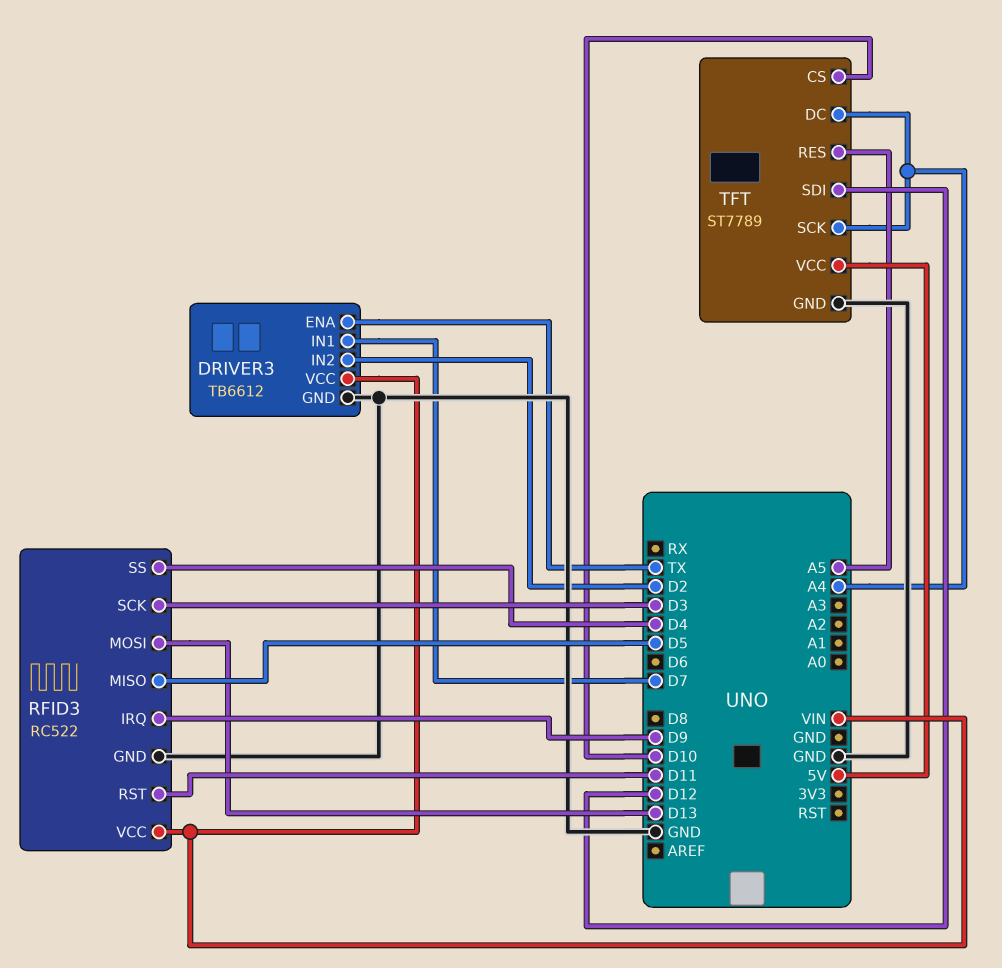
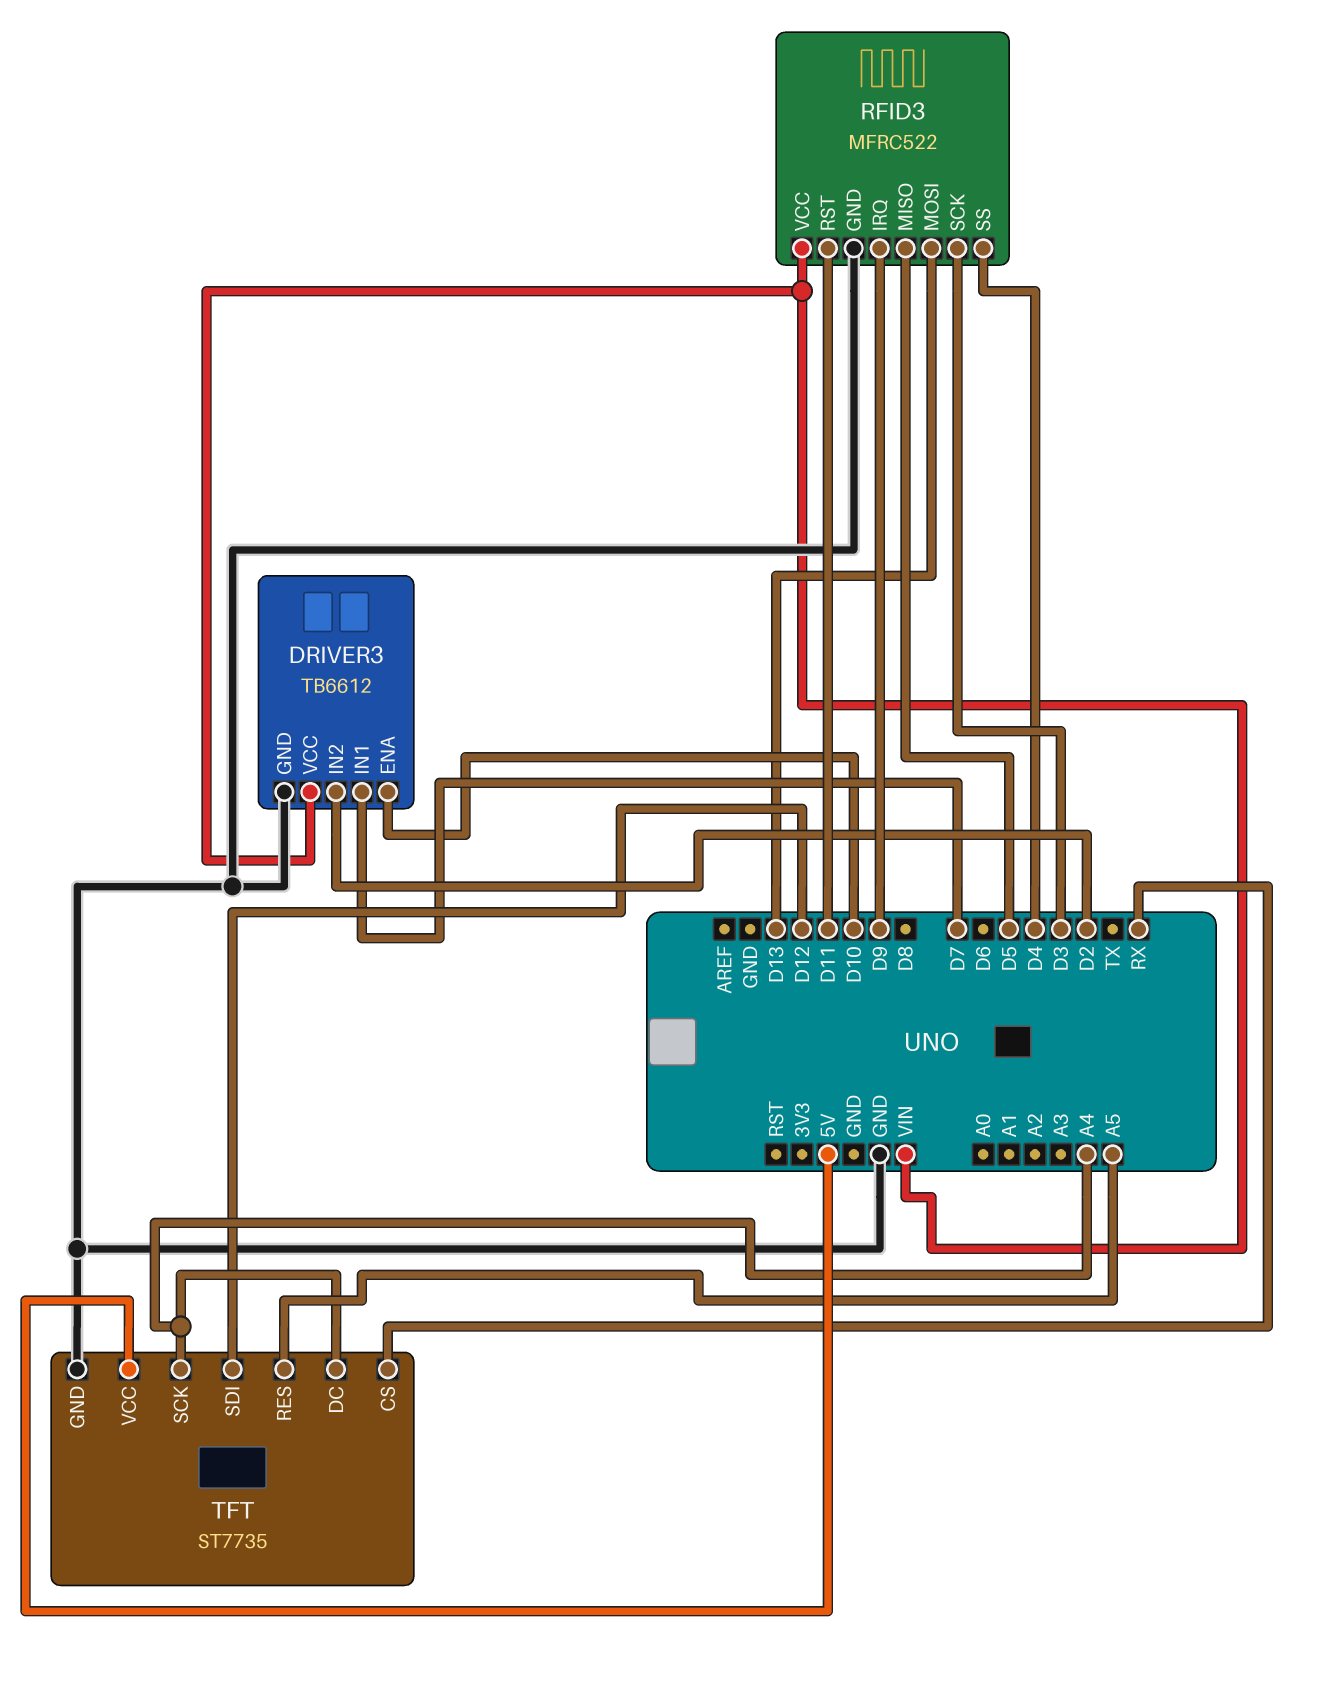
DRIVER3 pin ENA: TX -> D10
RFID3: RC522 -> MFRC522
TFT: ST7789 -> ST7735
TFT pin CS: D10 -> RX

